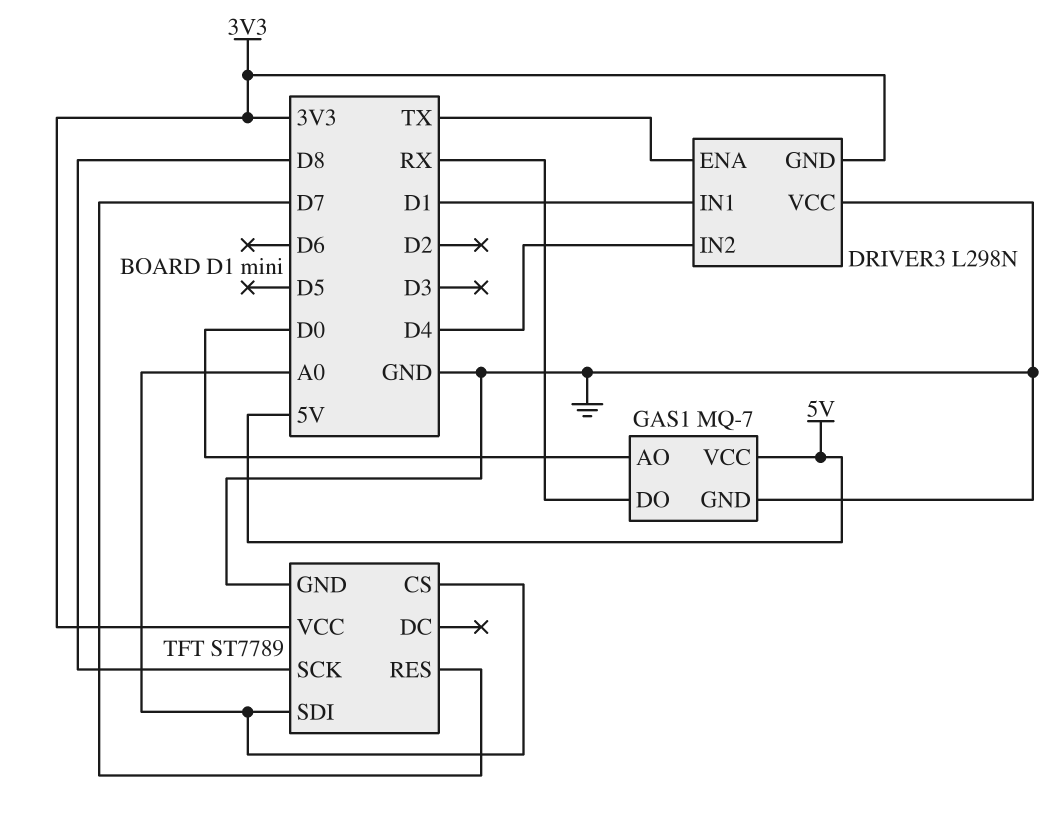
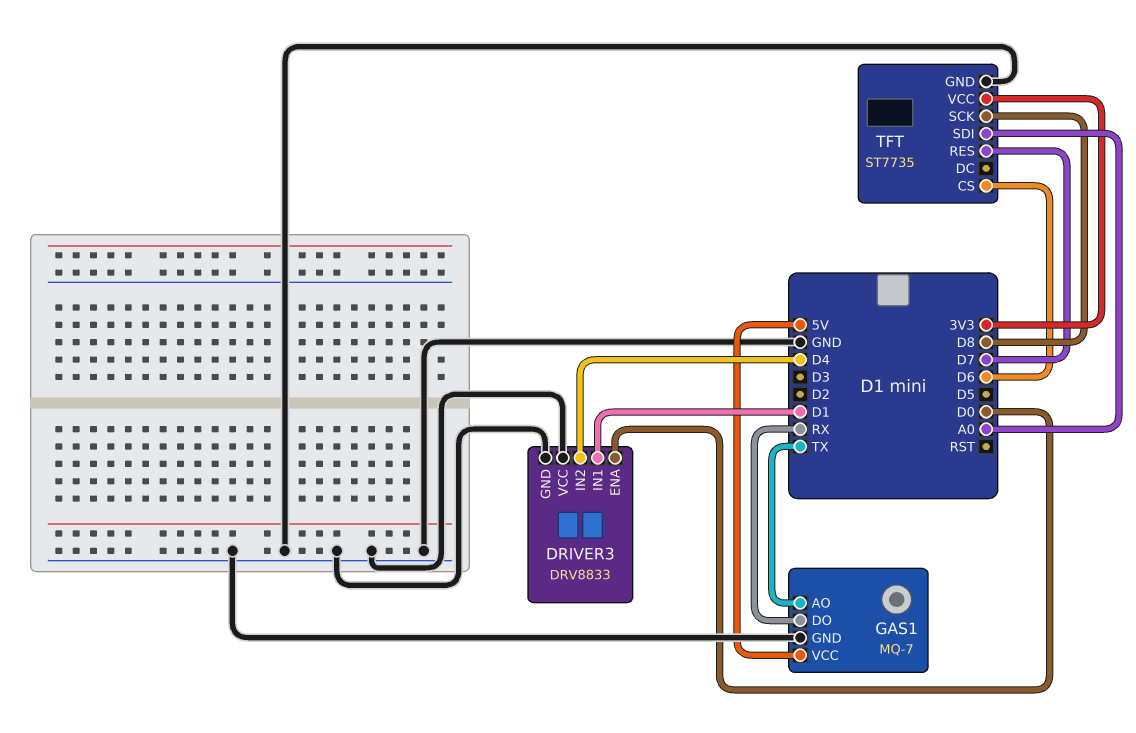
DRIVER3: L298N -> DRV8833
DRIVER3 pin ENA: TX -> D0
DRIVER3 pin GND: 3V3 -> GND
GAS1 pin AO: D0 -> TX
TFT: ST7789 -> ST7735
TFT pin CS: A0 -> D6

